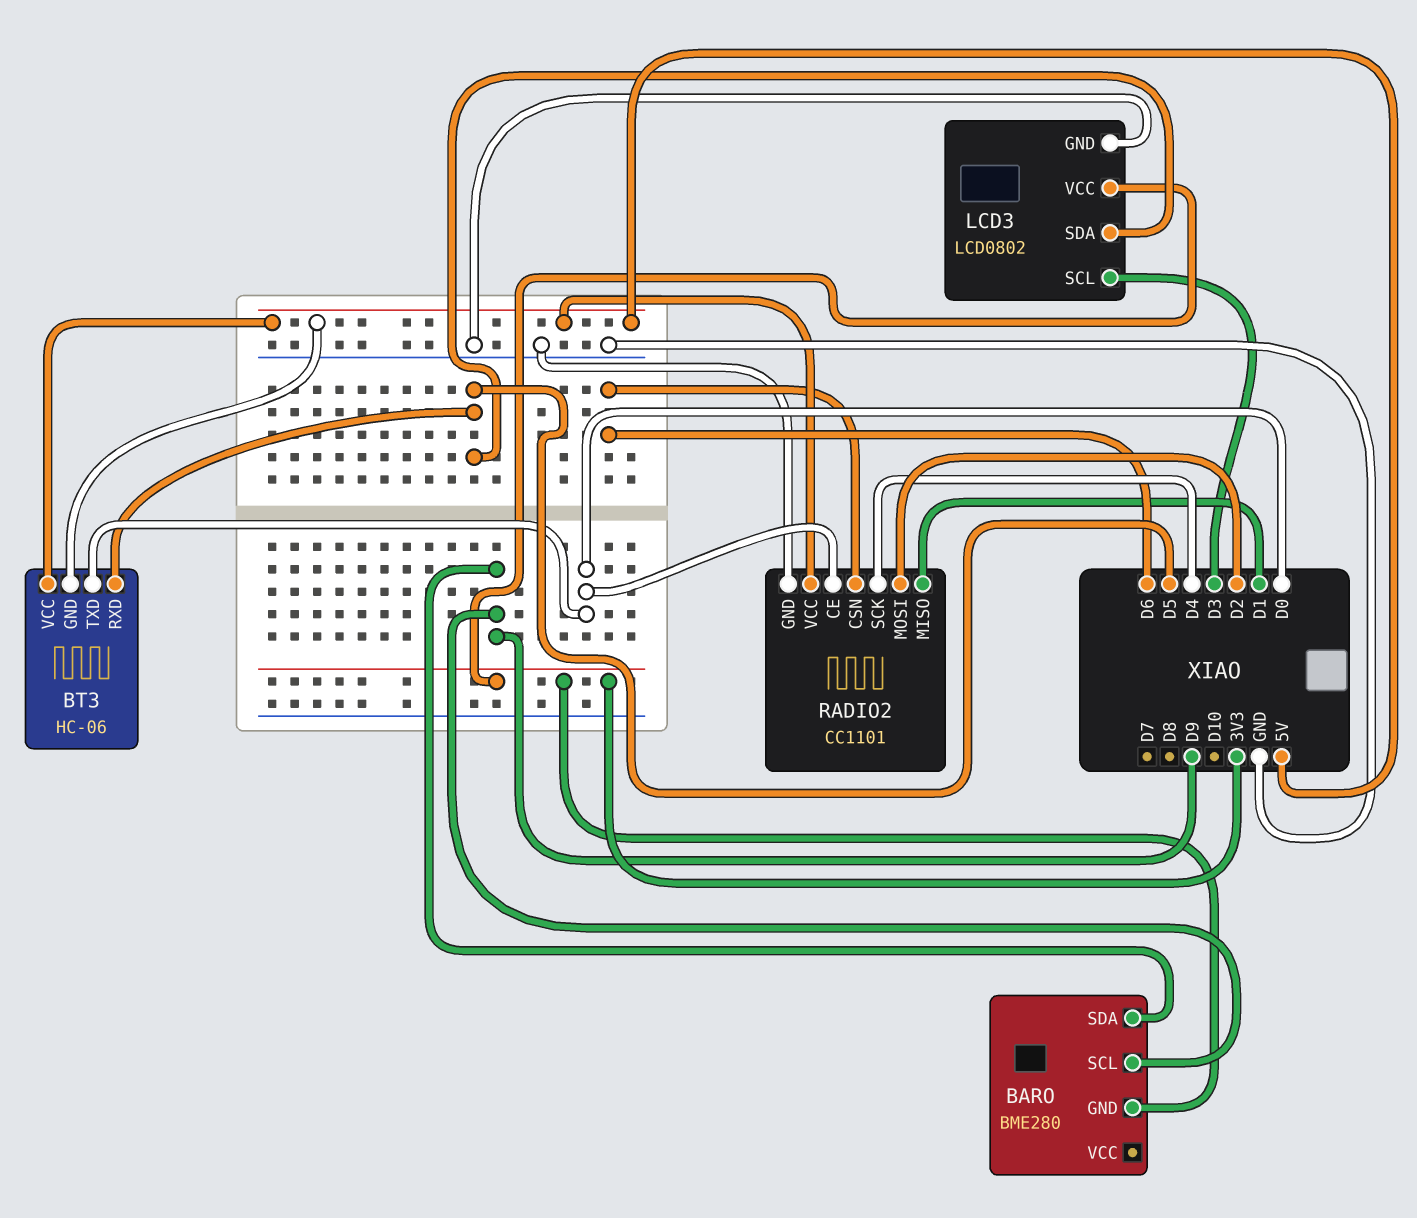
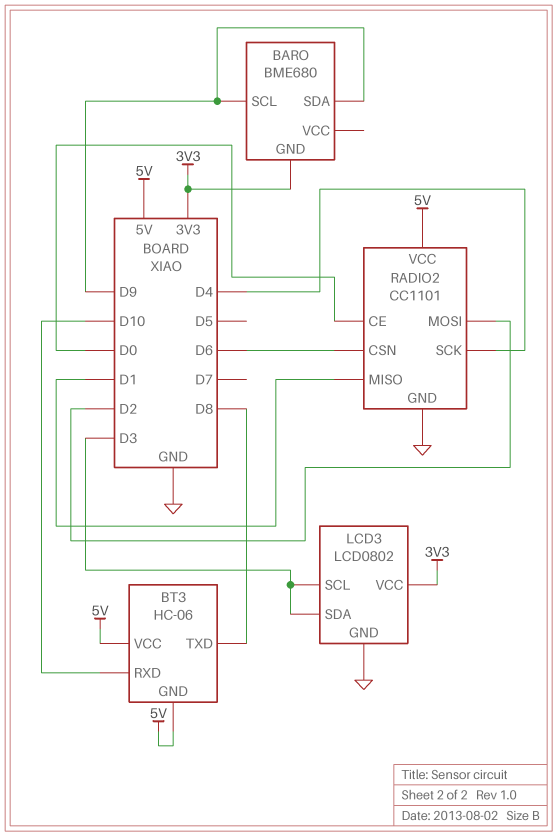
BARO: BME280 -> BME680
BT3 pin RXD: D5 -> D10
BT3 pin TXD: D0 -> D8
LCD3 pin SDA: D5 -> D3

